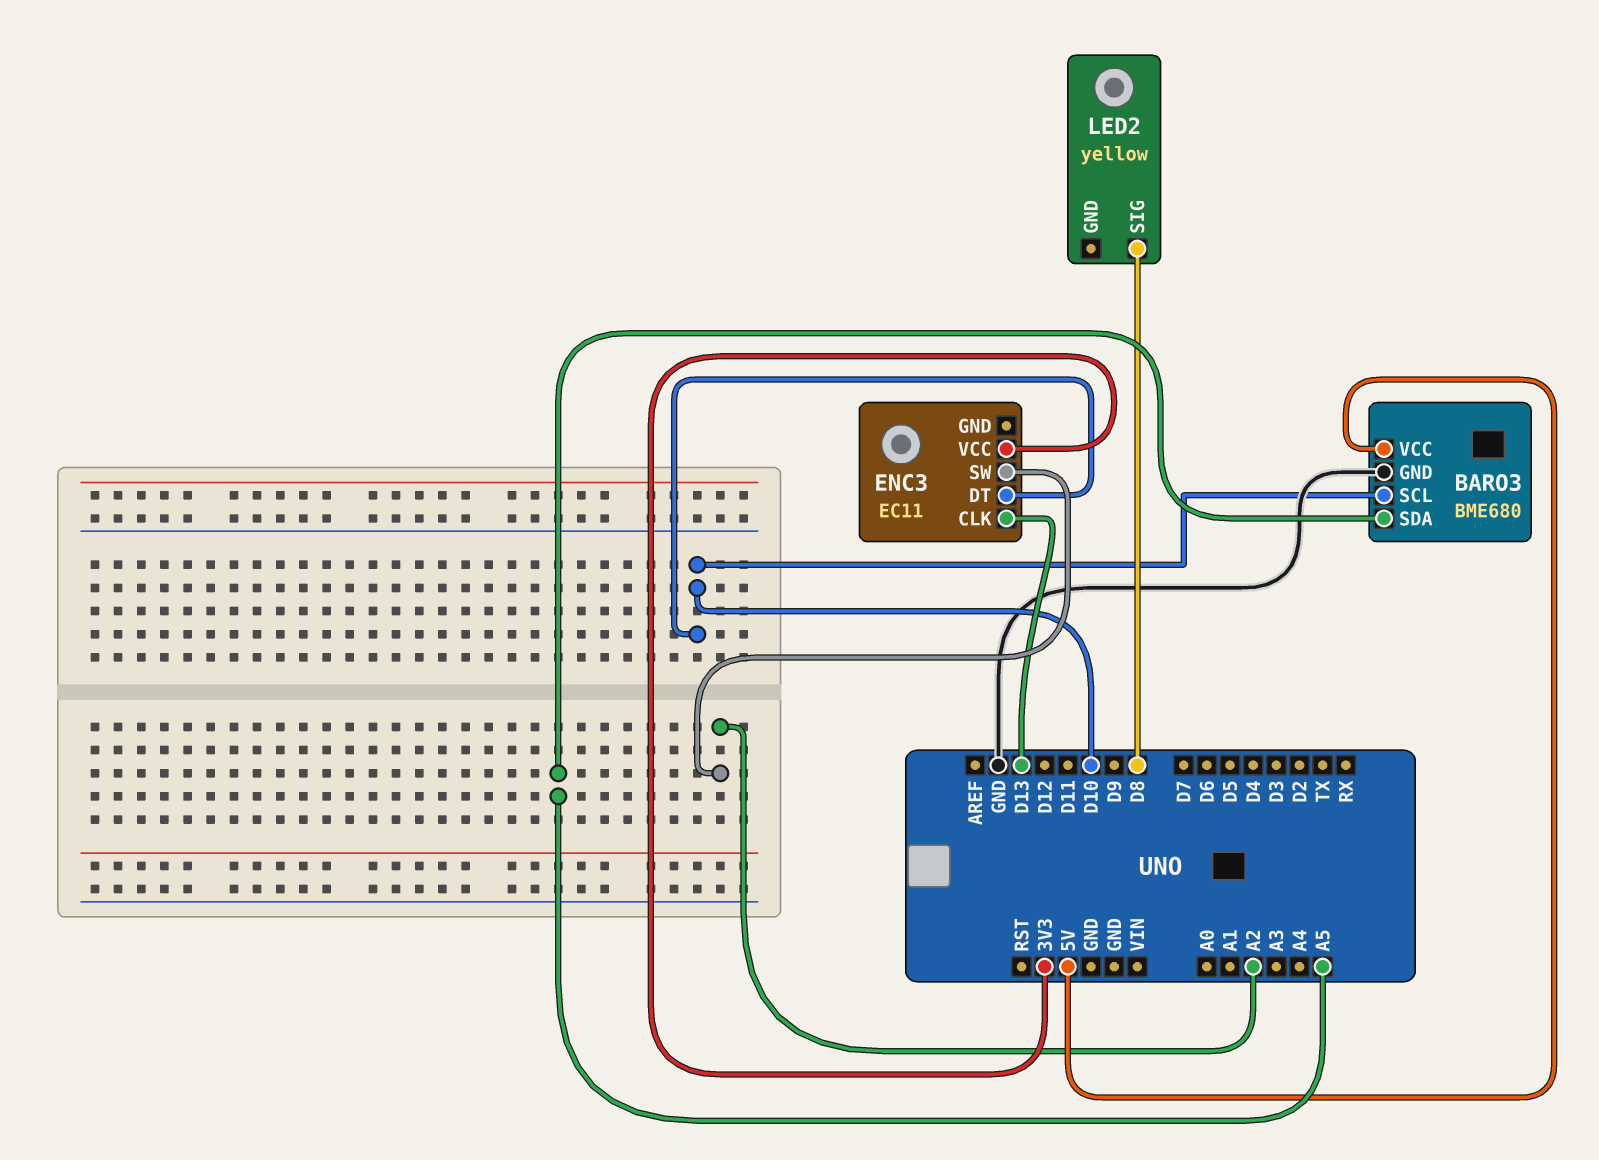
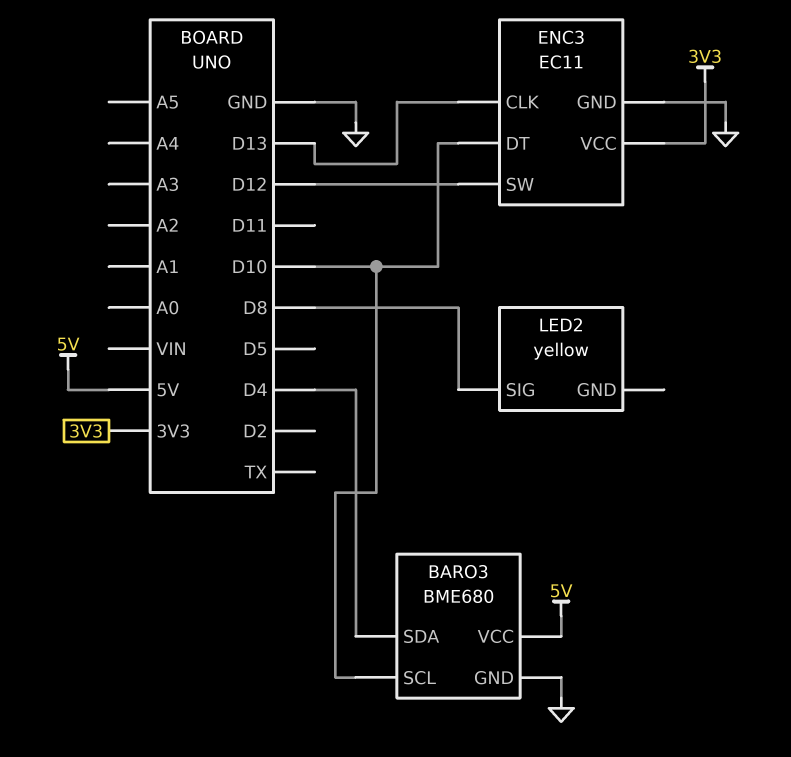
BARO3 pin SDA: A5 -> D4
ENC3 pin GND: none -> GND
ENC3 pin SW: A2 -> D12

